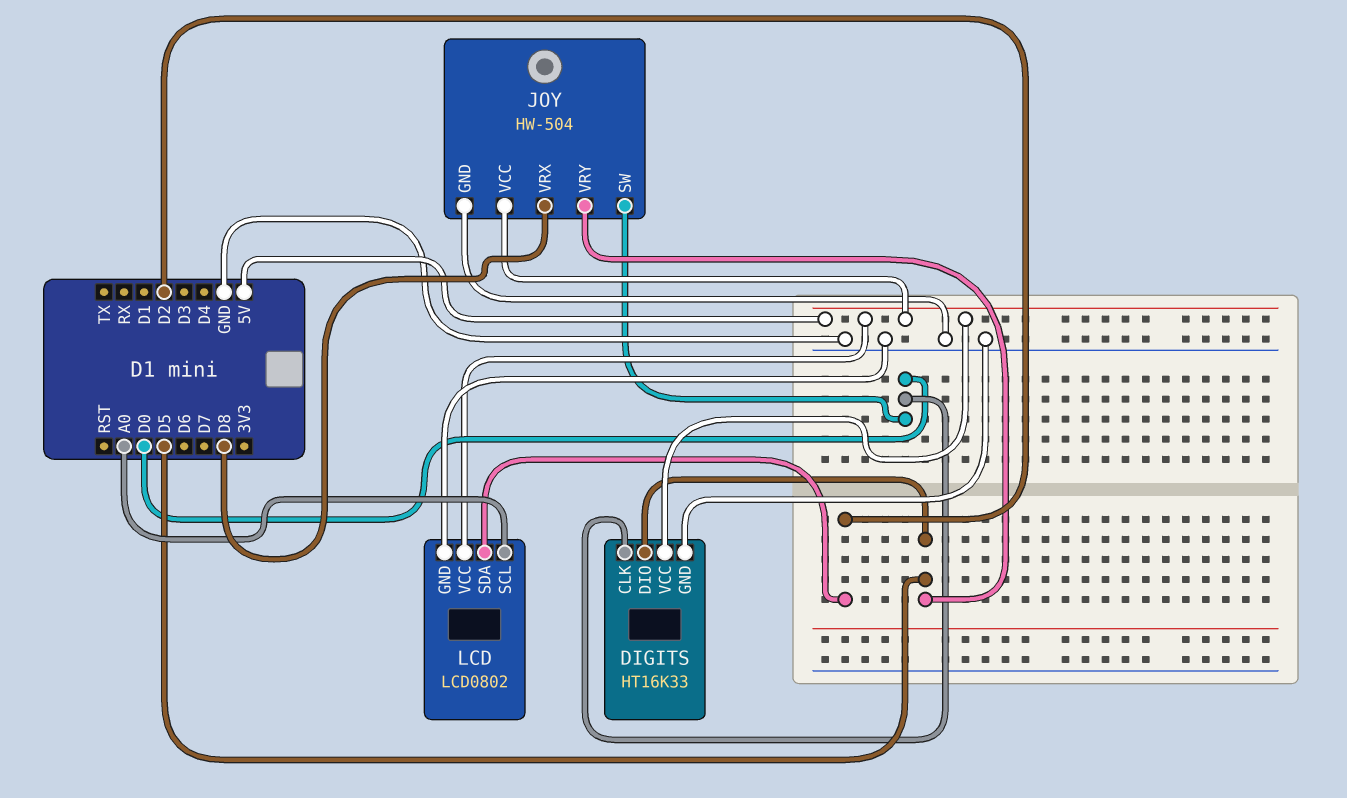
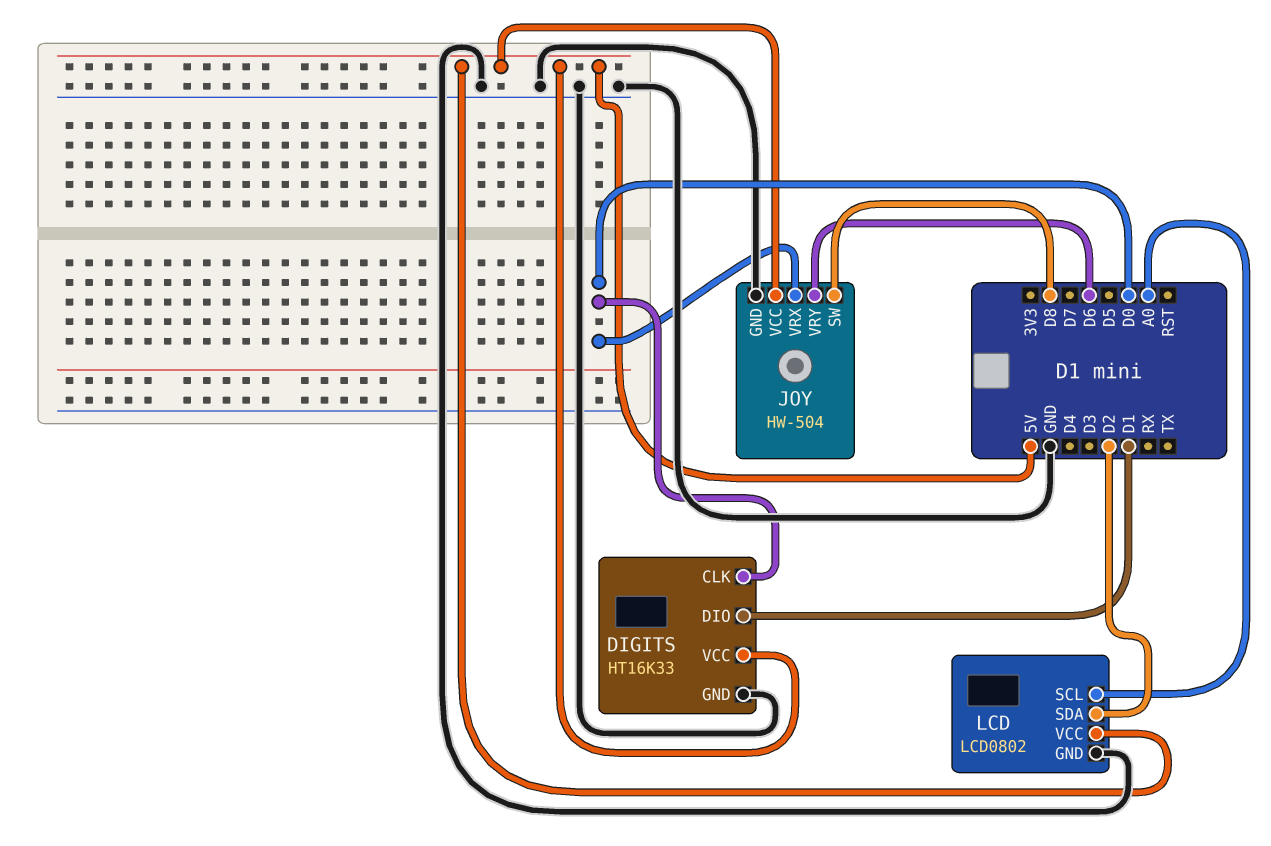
DIGITS pin DIO: D5 -> D1
JOY pin SW: D0 -> D8
JOY pin VRX: D8 -> D0
JOY pin VRY: D5 -> D6

